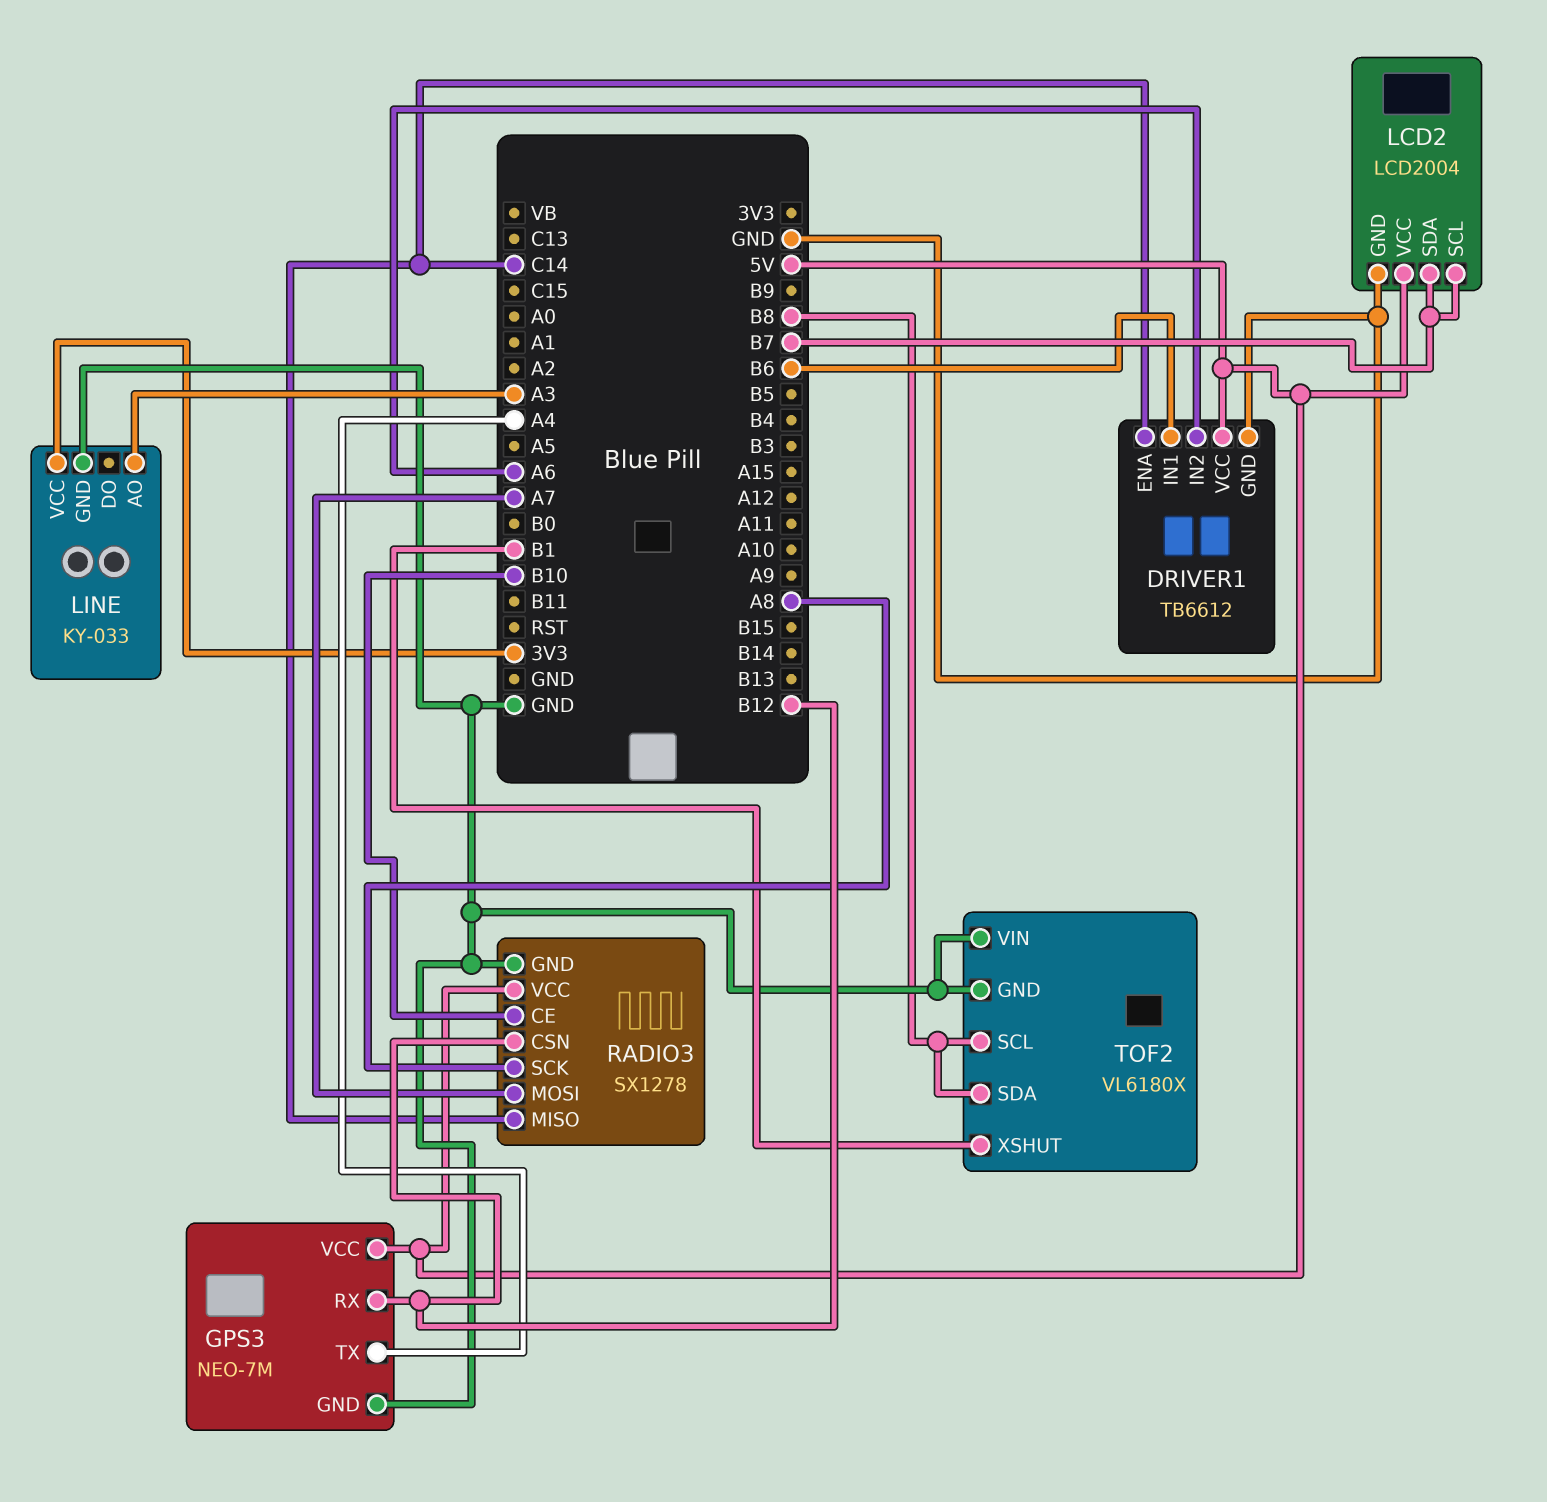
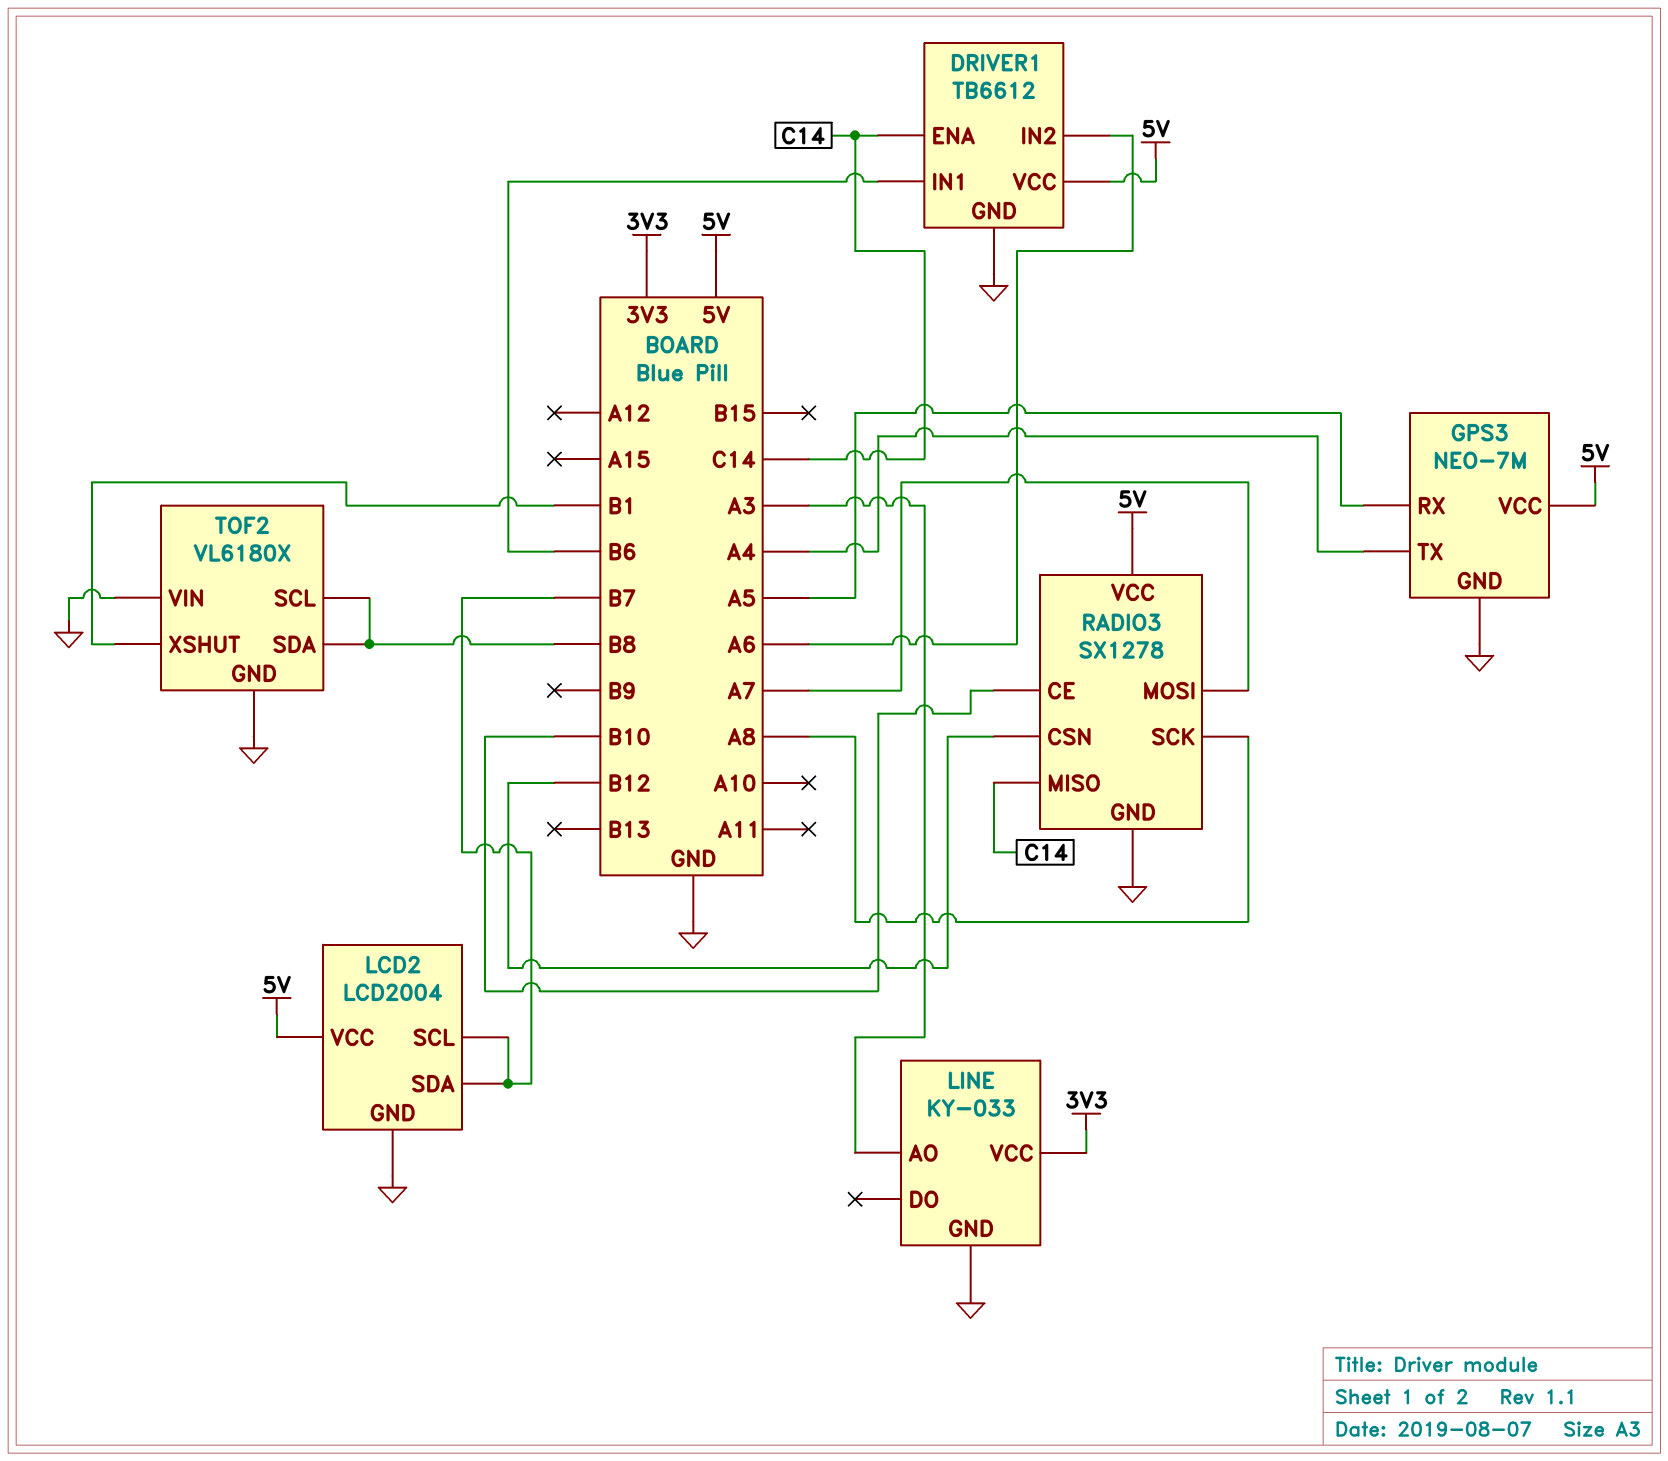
GPS3 pin RX: B12 -> A5

